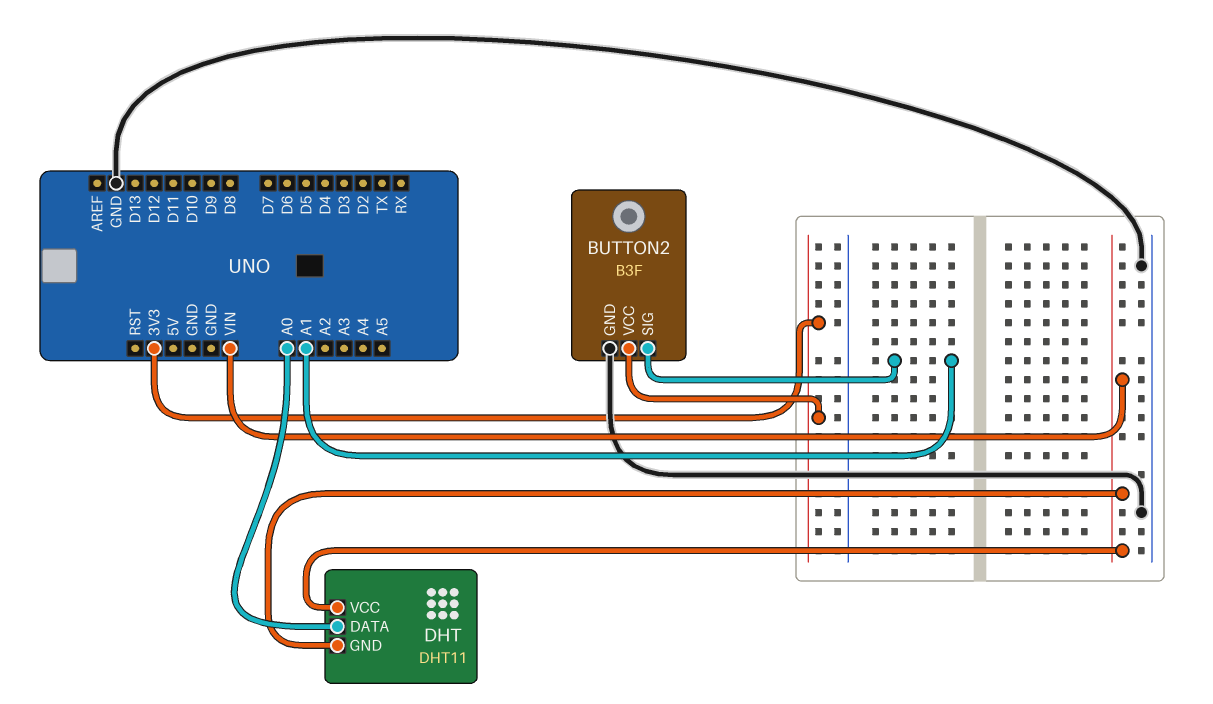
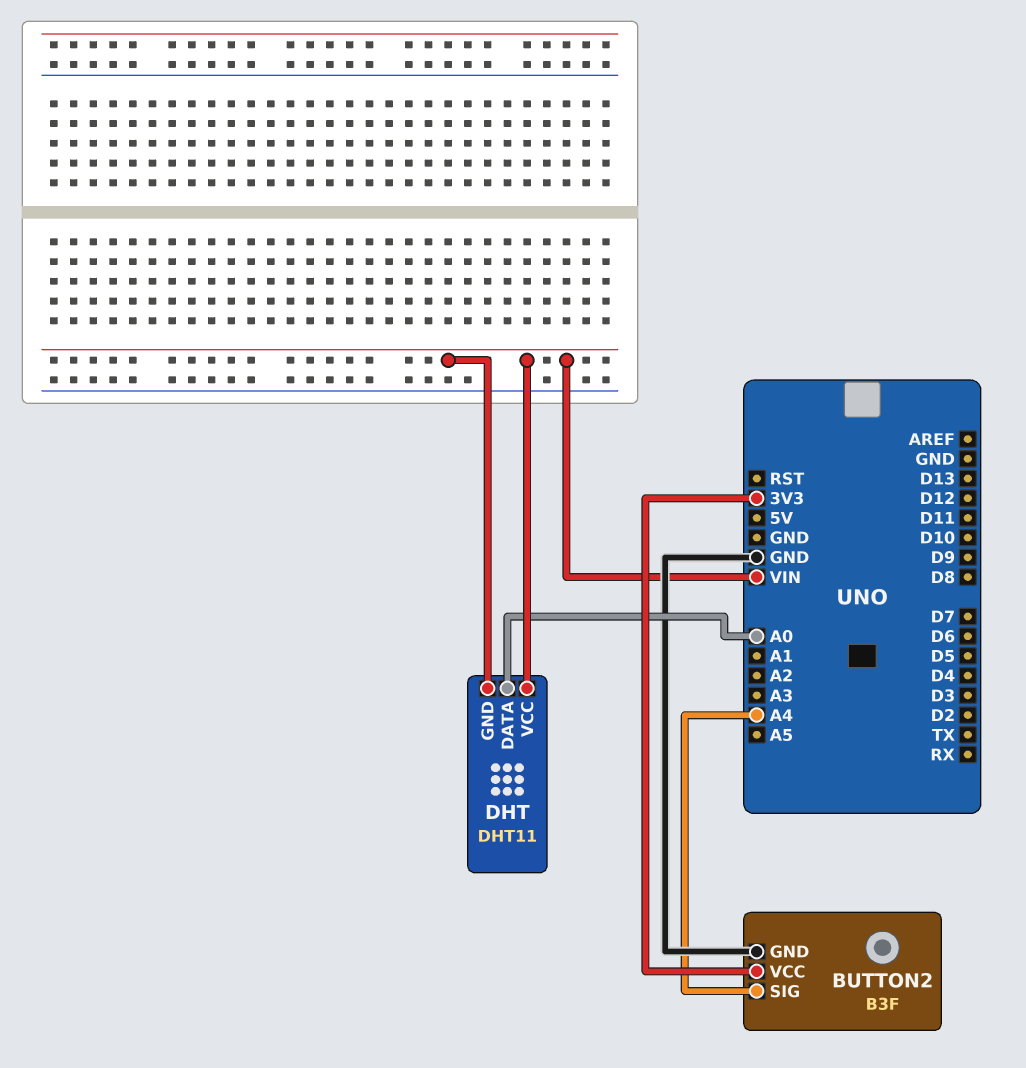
BUTTON2 pin SIG: A1 -> A4

